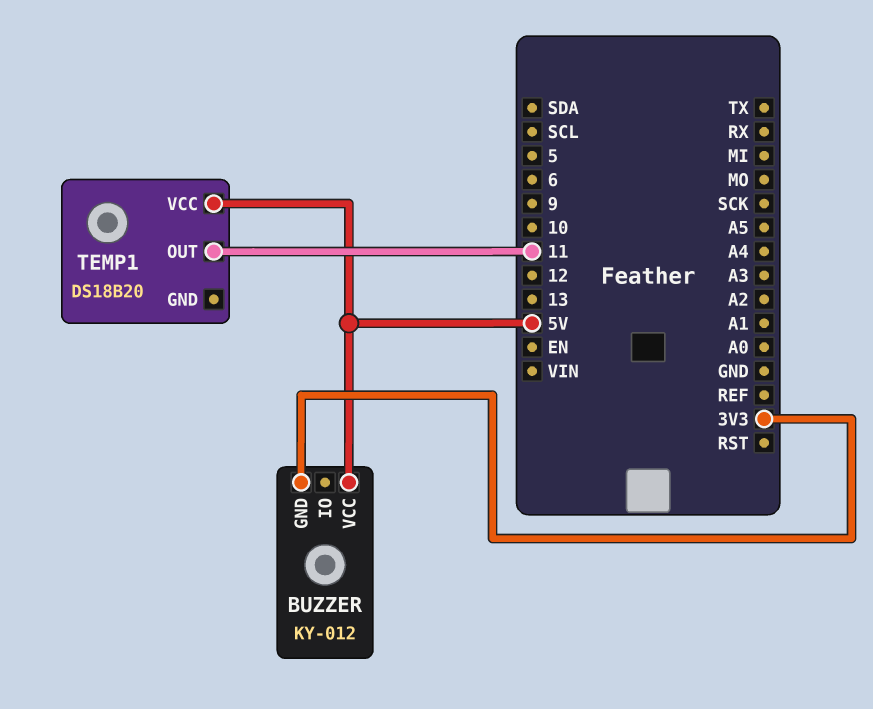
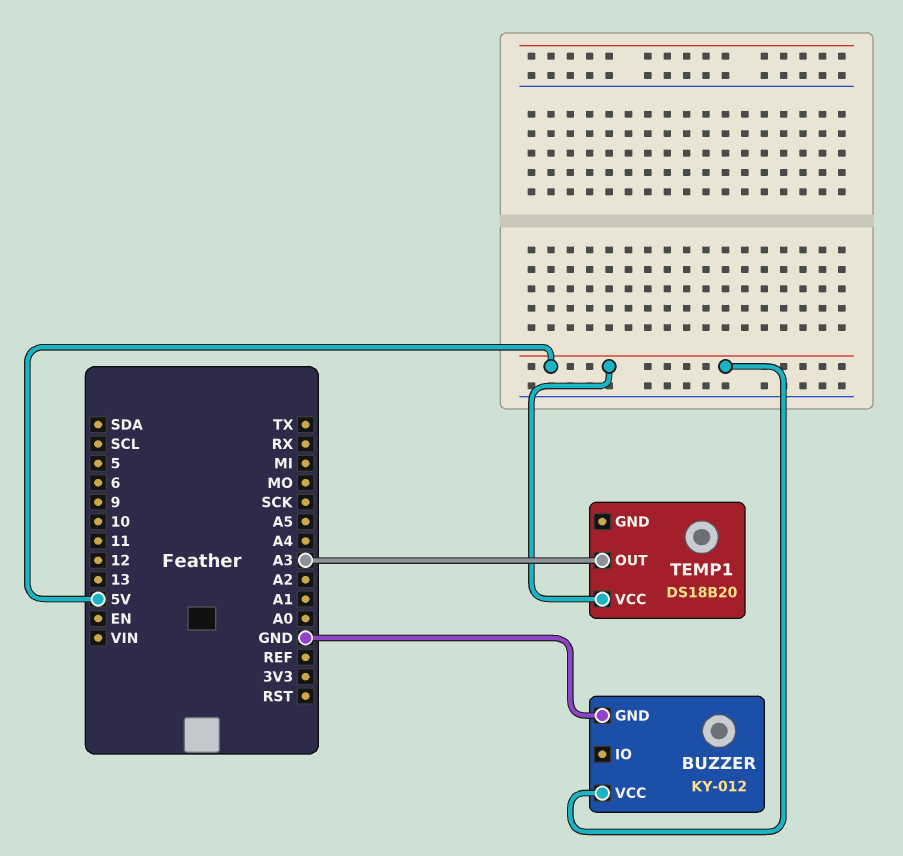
BUZZER pin GND: 3V3 -> GND
TEMP1 pin OUT: 11 -> A3

